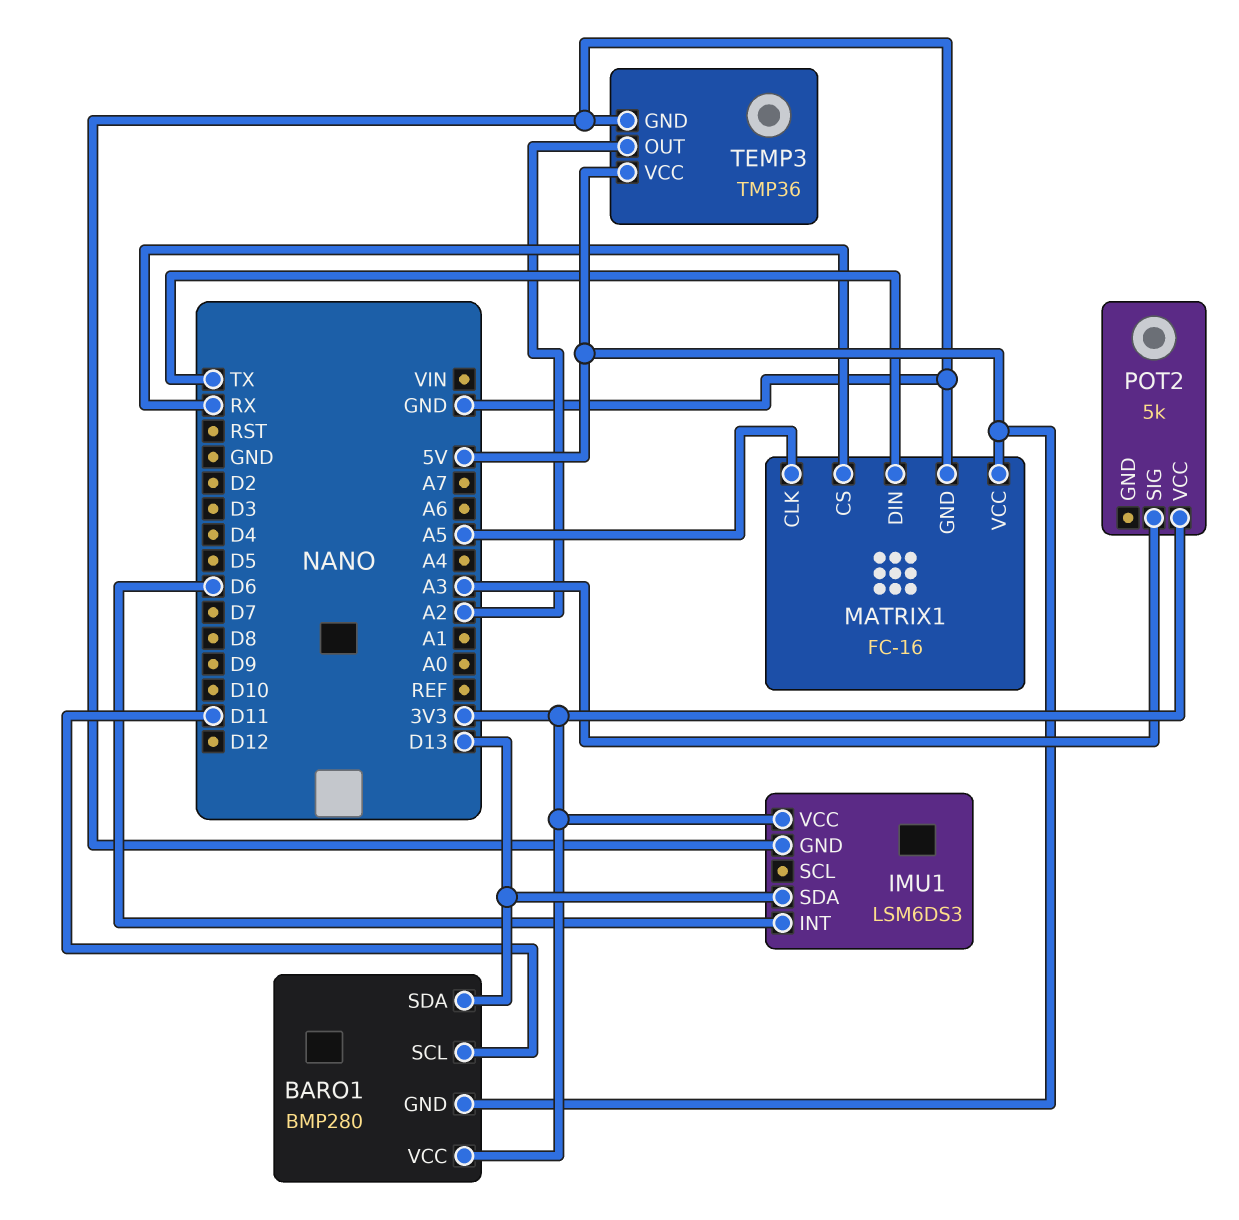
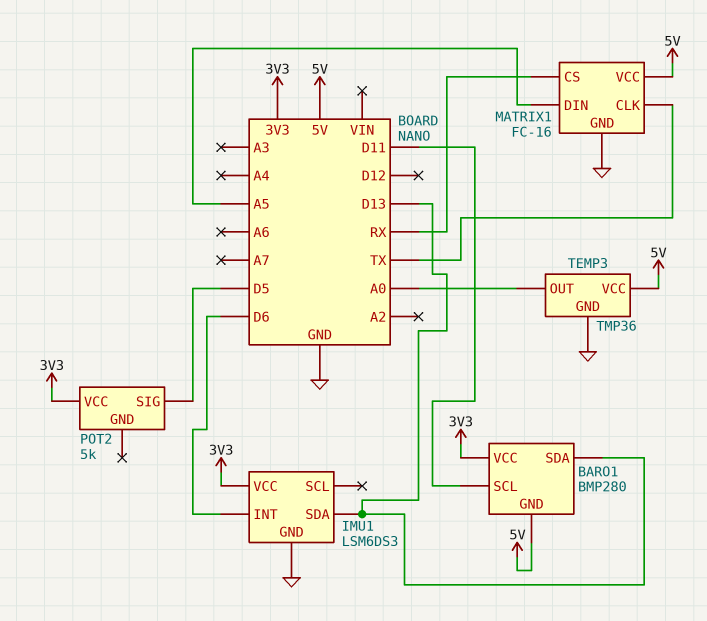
MATRIX1 pin CLK: A5 -> TX
MATRIX1 pin DIN: TX -> A5
POT2 pin SIG: A3 -> D5
TEMP3 pin OUT: A2 -> A0

